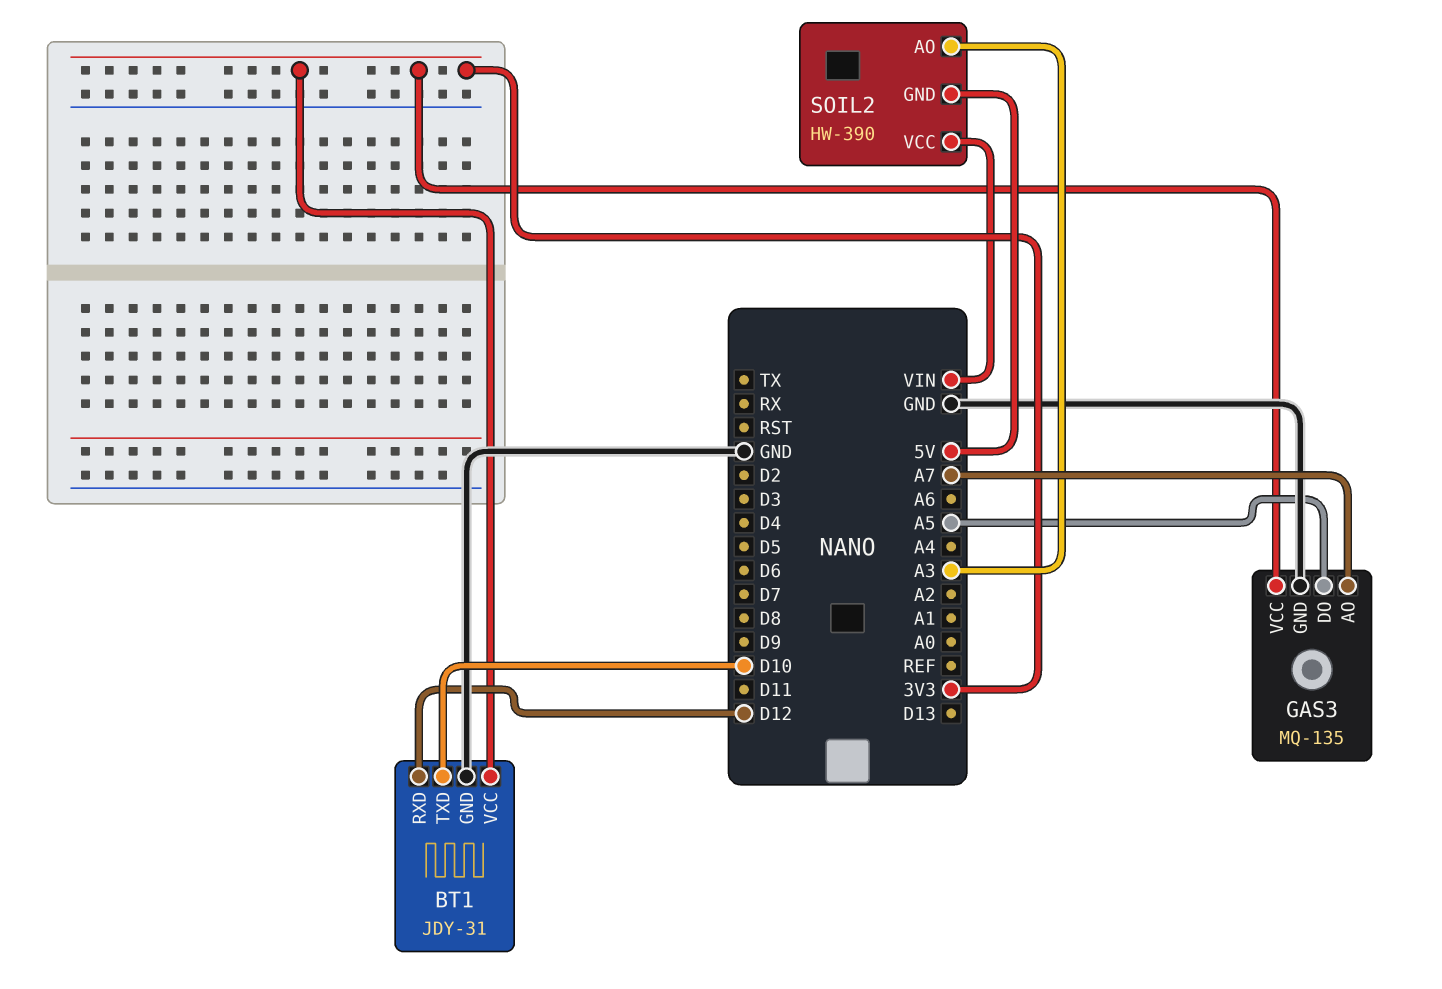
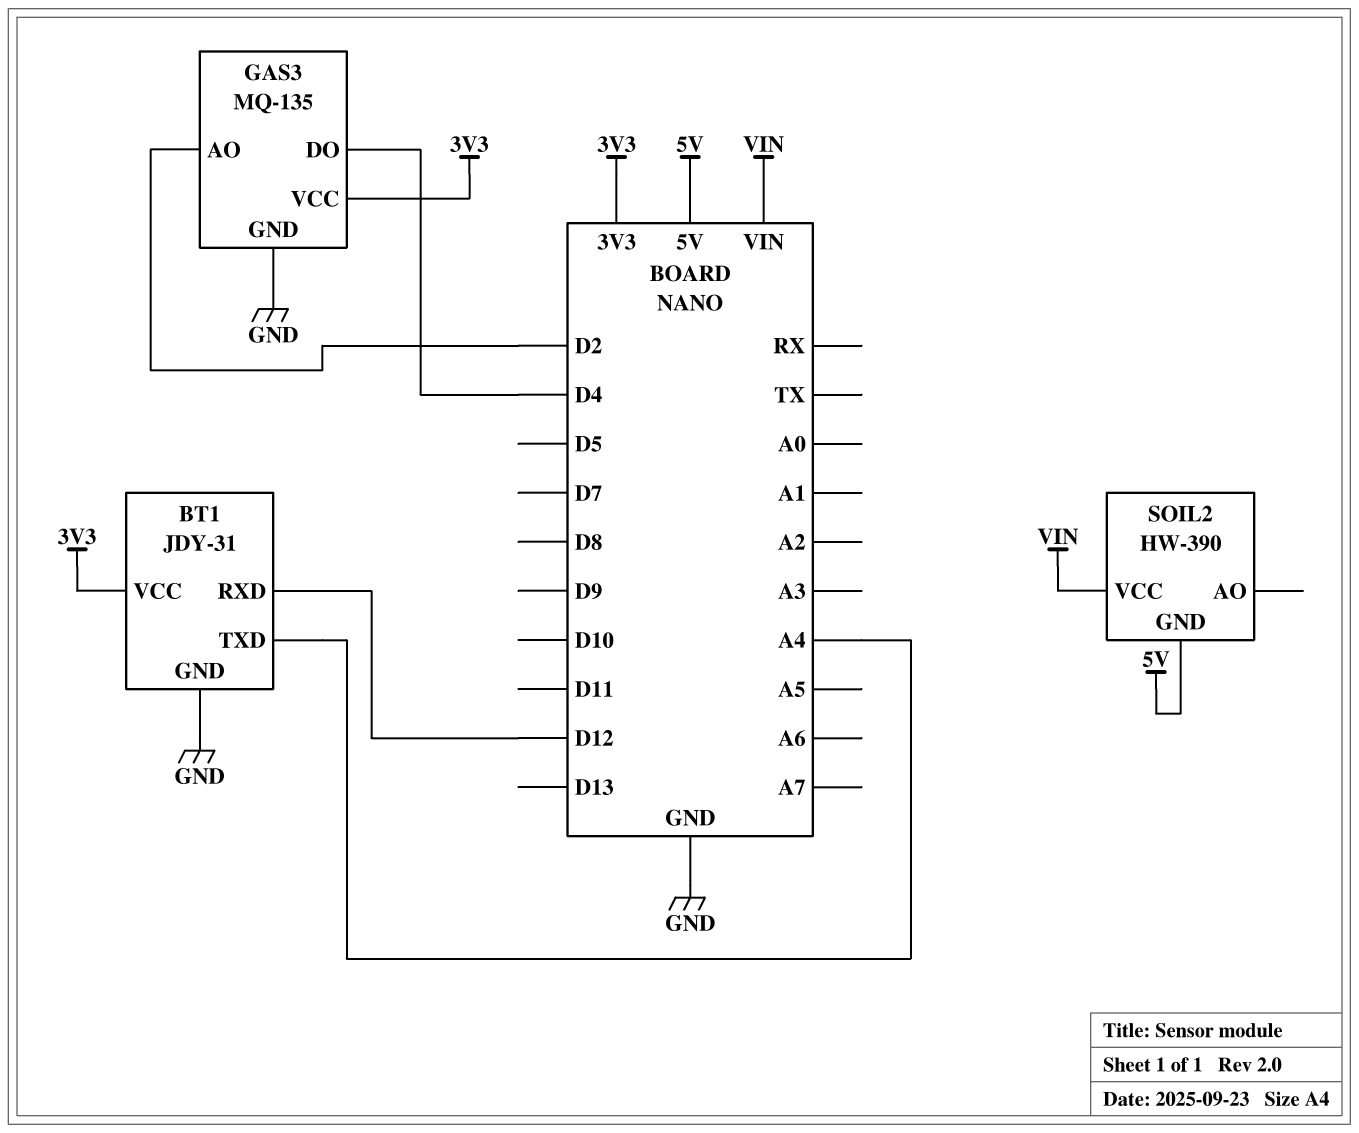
BT1 pin TXD: D10 -> A4
GAS3 pin AO: A7 -> D2
GAS3 pin DO: A5 -> D4
SOIL2 pin AO: A3 -> none

